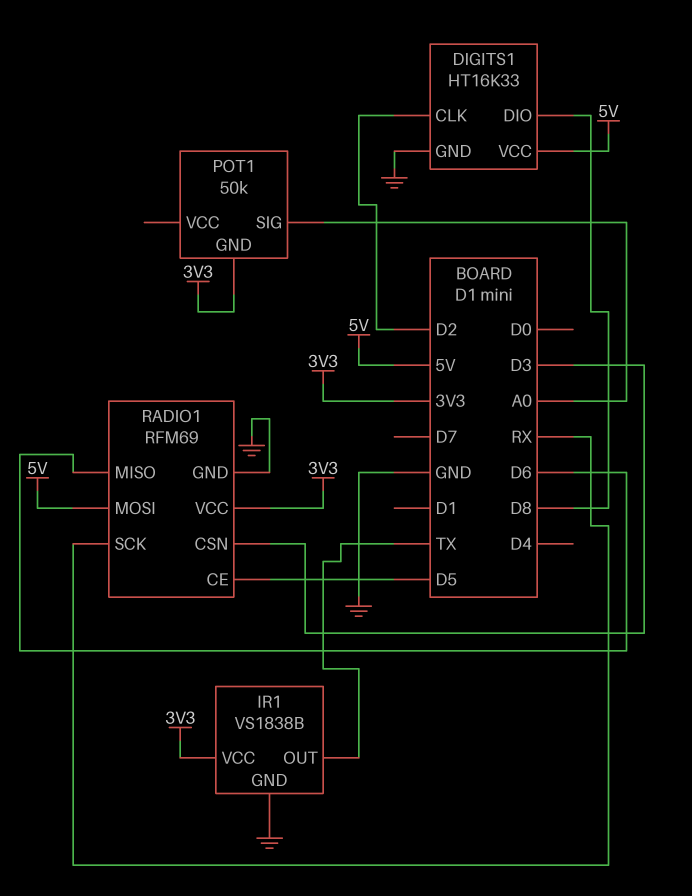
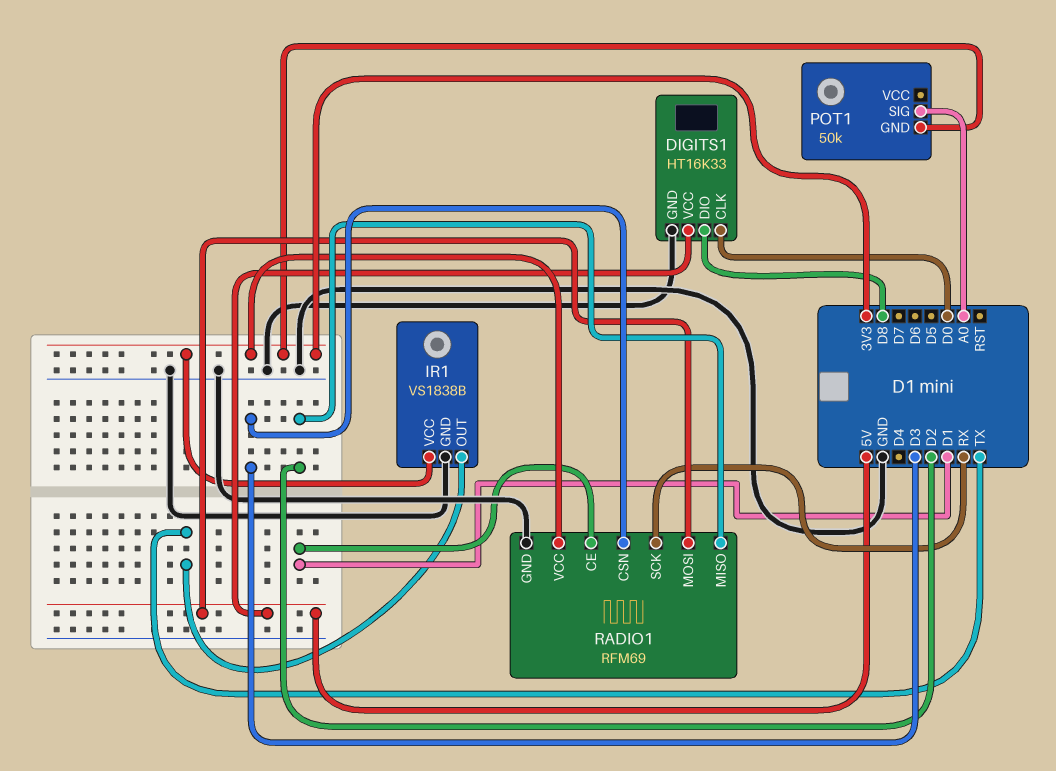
DIGITS1 pin CLK: D2 -> D0
RADIO1 pin CE: D5 -> D1
RADIO1 pin MISO: D6 -> D2

